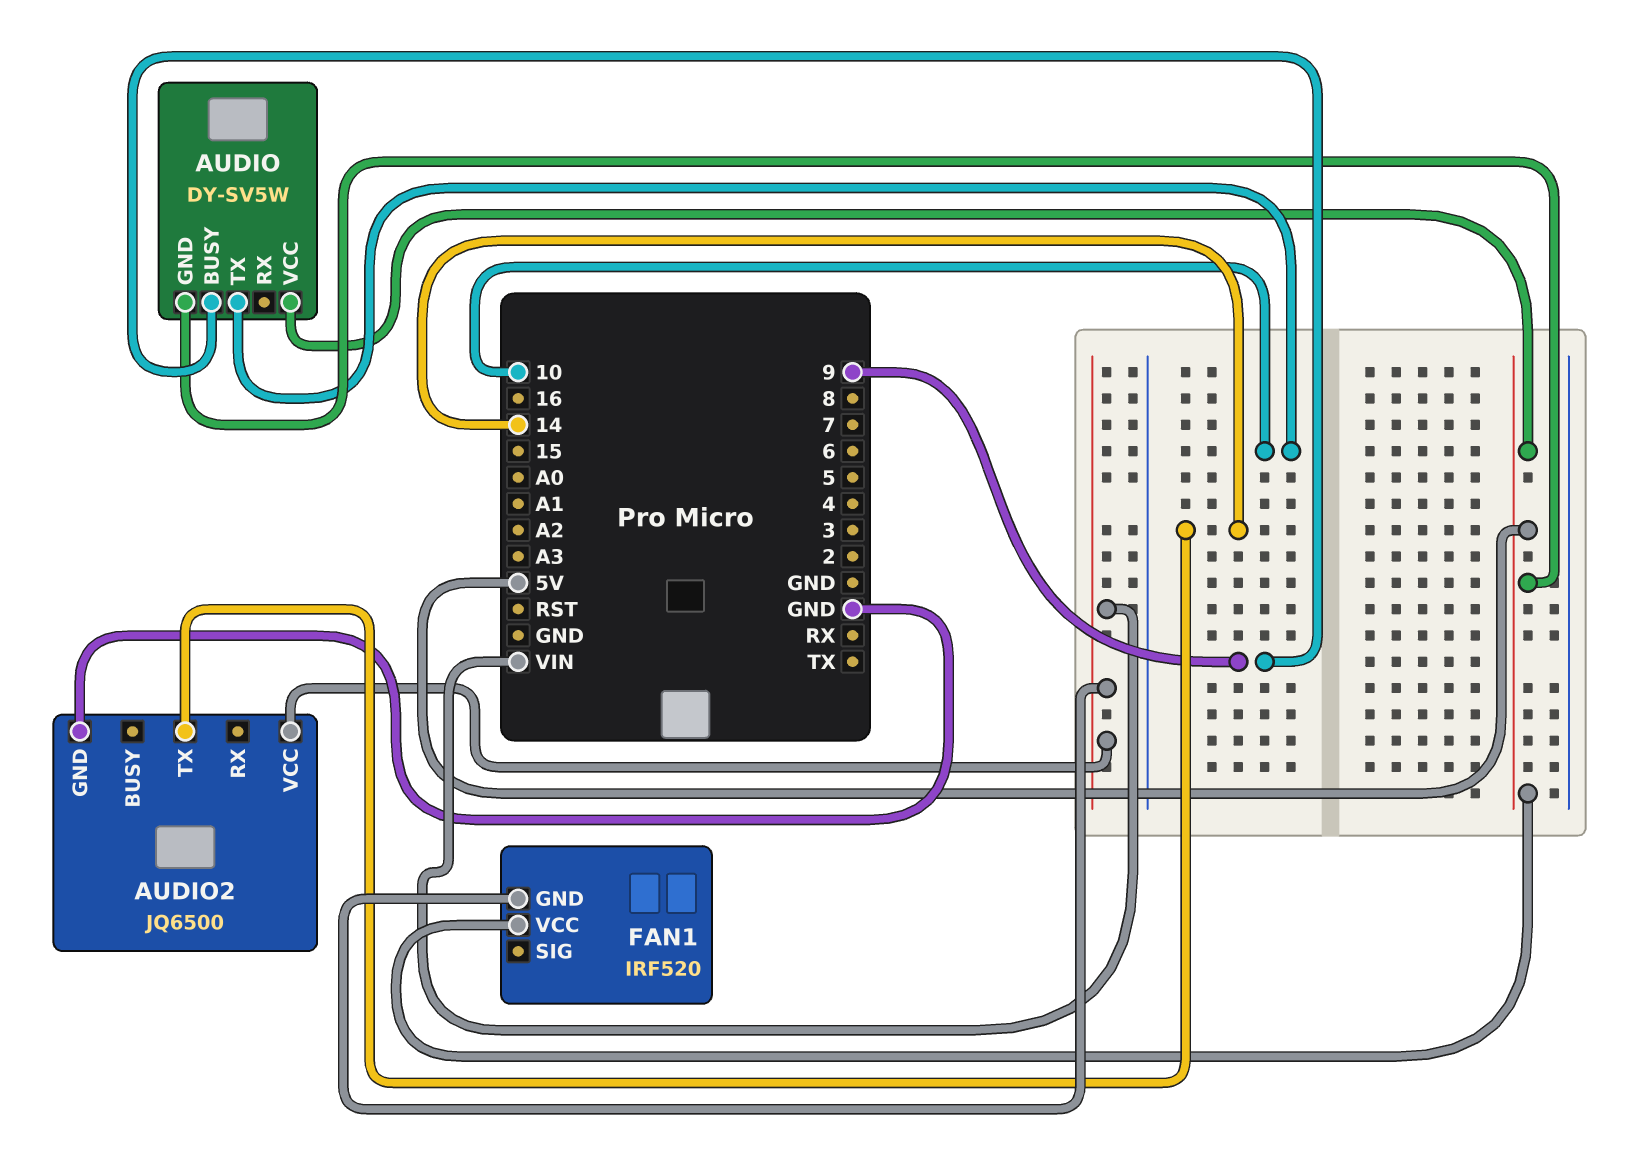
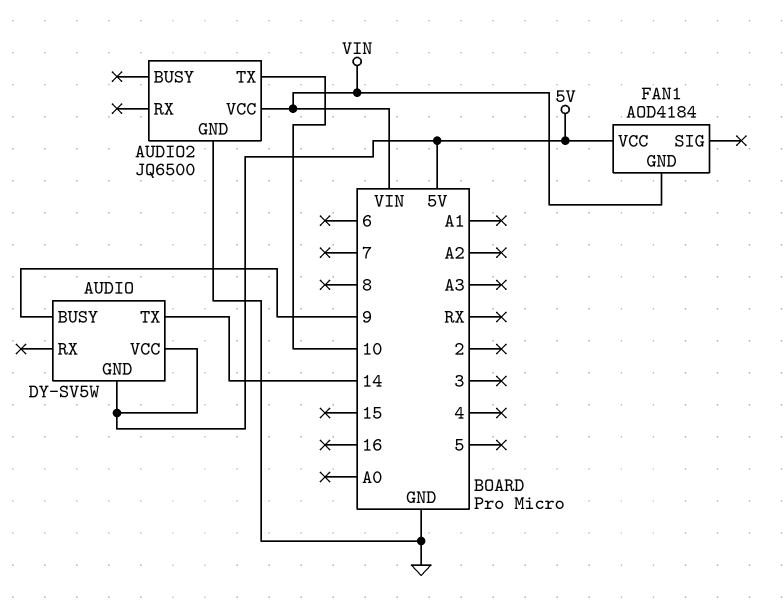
AUDIO pin TX: 10 -> 14
AUDIO2 pin TX: 14 -> 10
FAN1: IRF520 -> AOD4184

